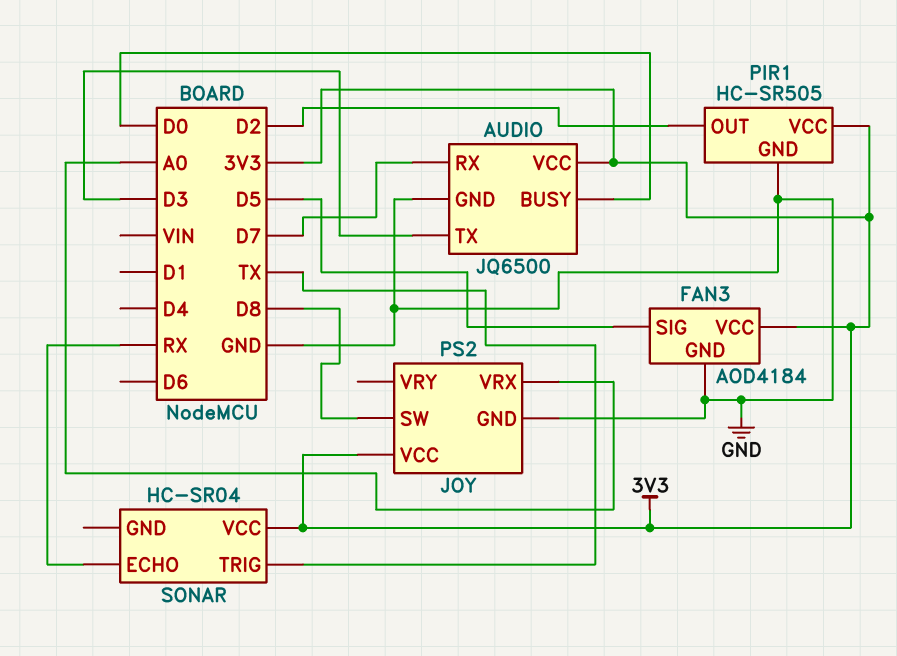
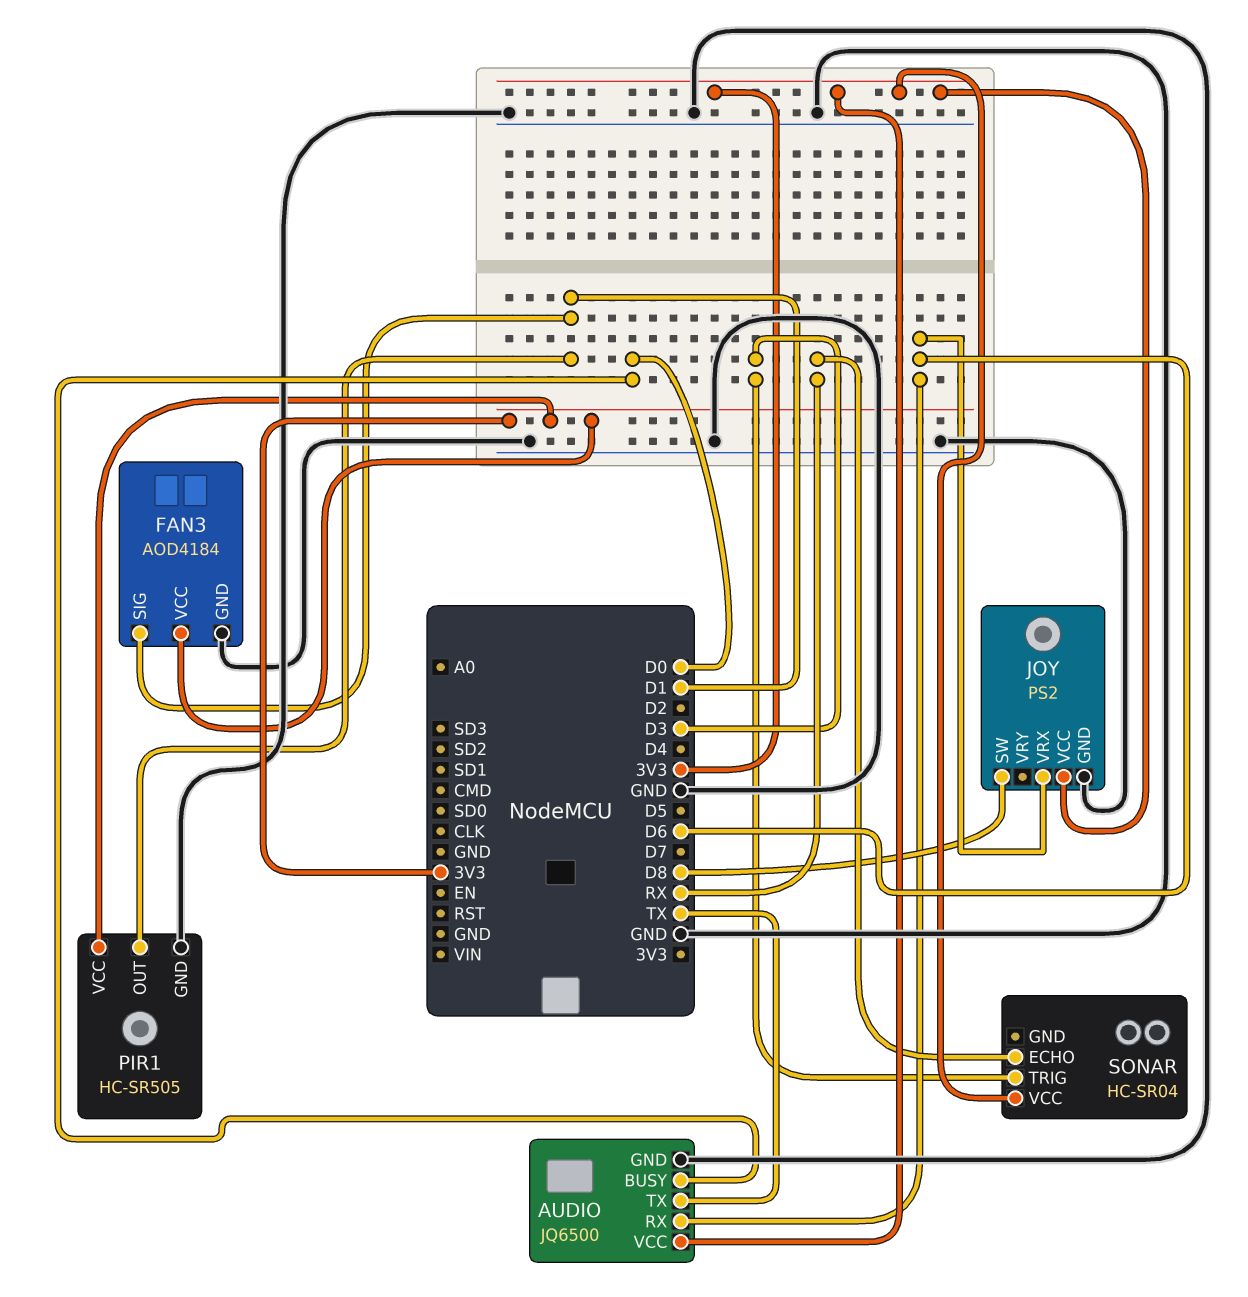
AUDIO pin RX: D7 -> D6
AUDIO pin TX: D3 -> TX
FAN3 pin SIG: D5 -> D1
JOY pin VRX: A0 -> D6
PIR1 pin OUT: D2 -> D1
SONAR pin TRIG: TX -> D3

